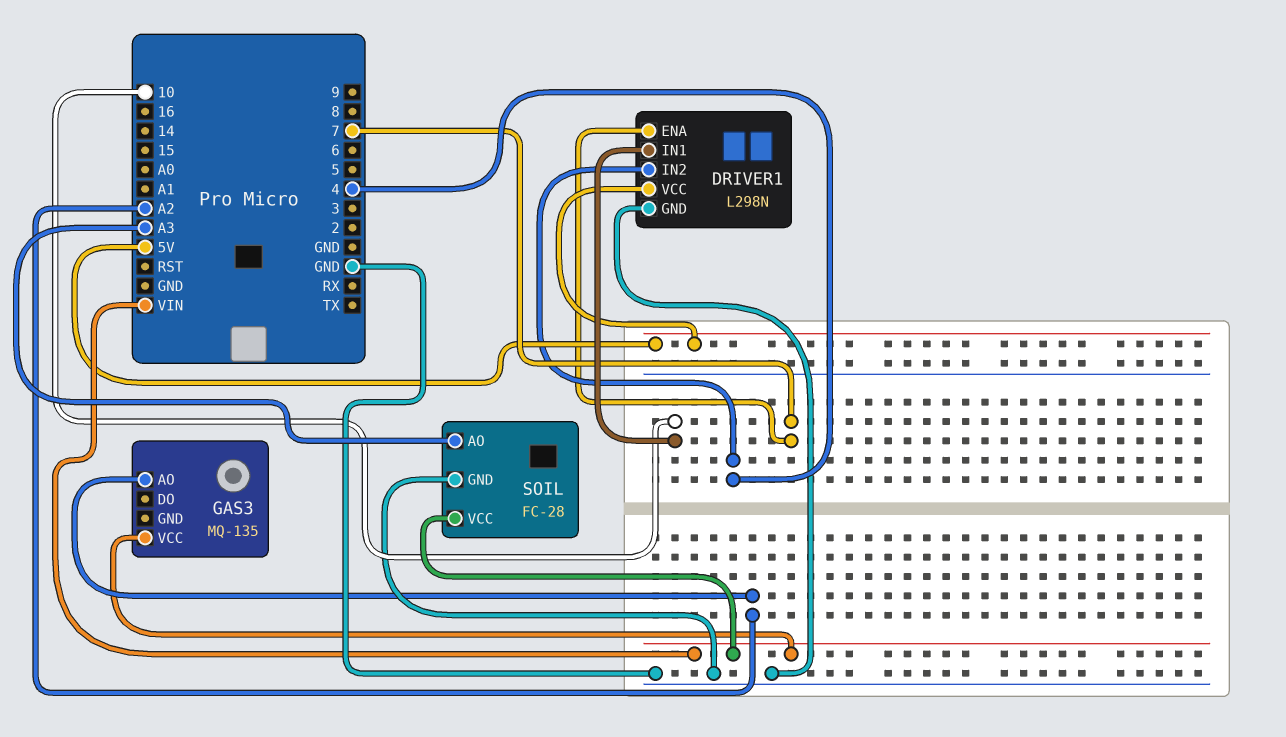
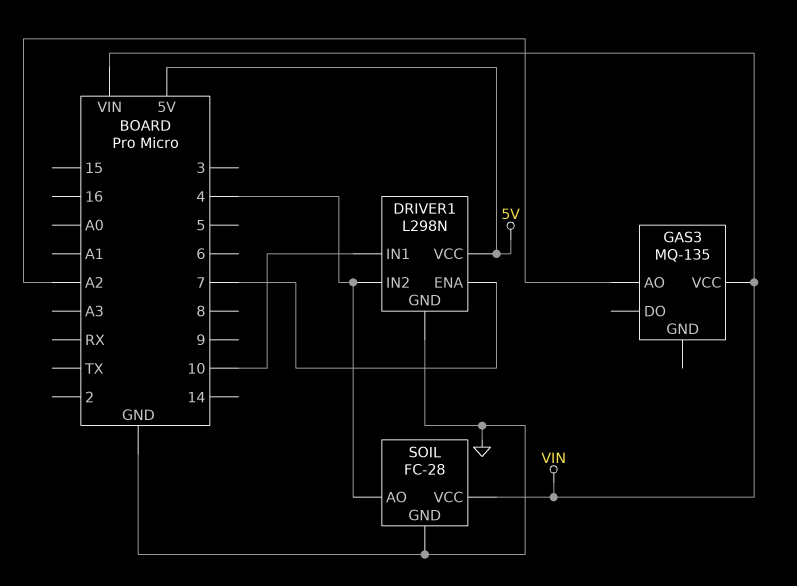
SOIL pin AO: A3 -> 4

